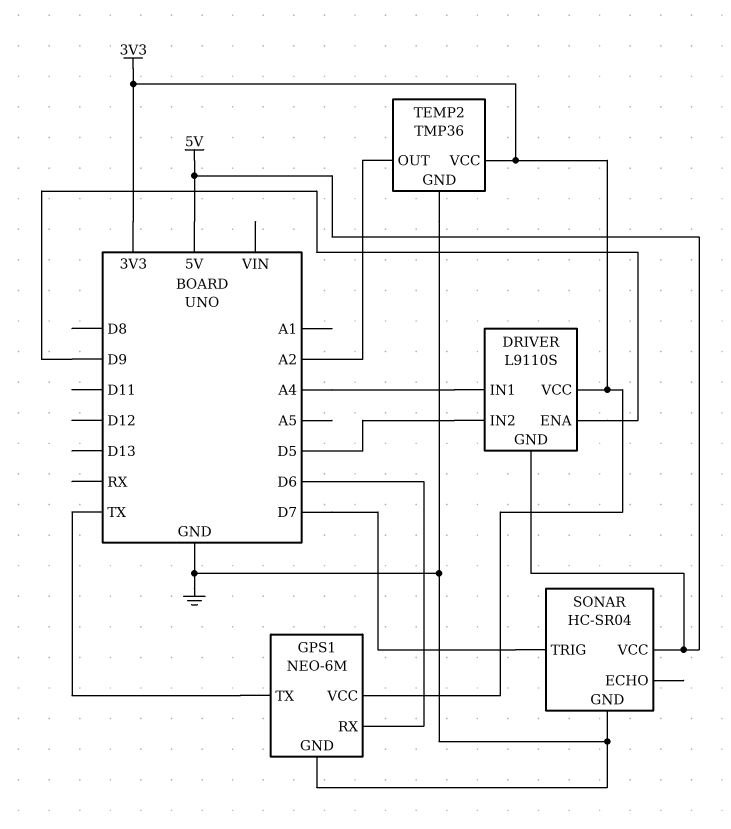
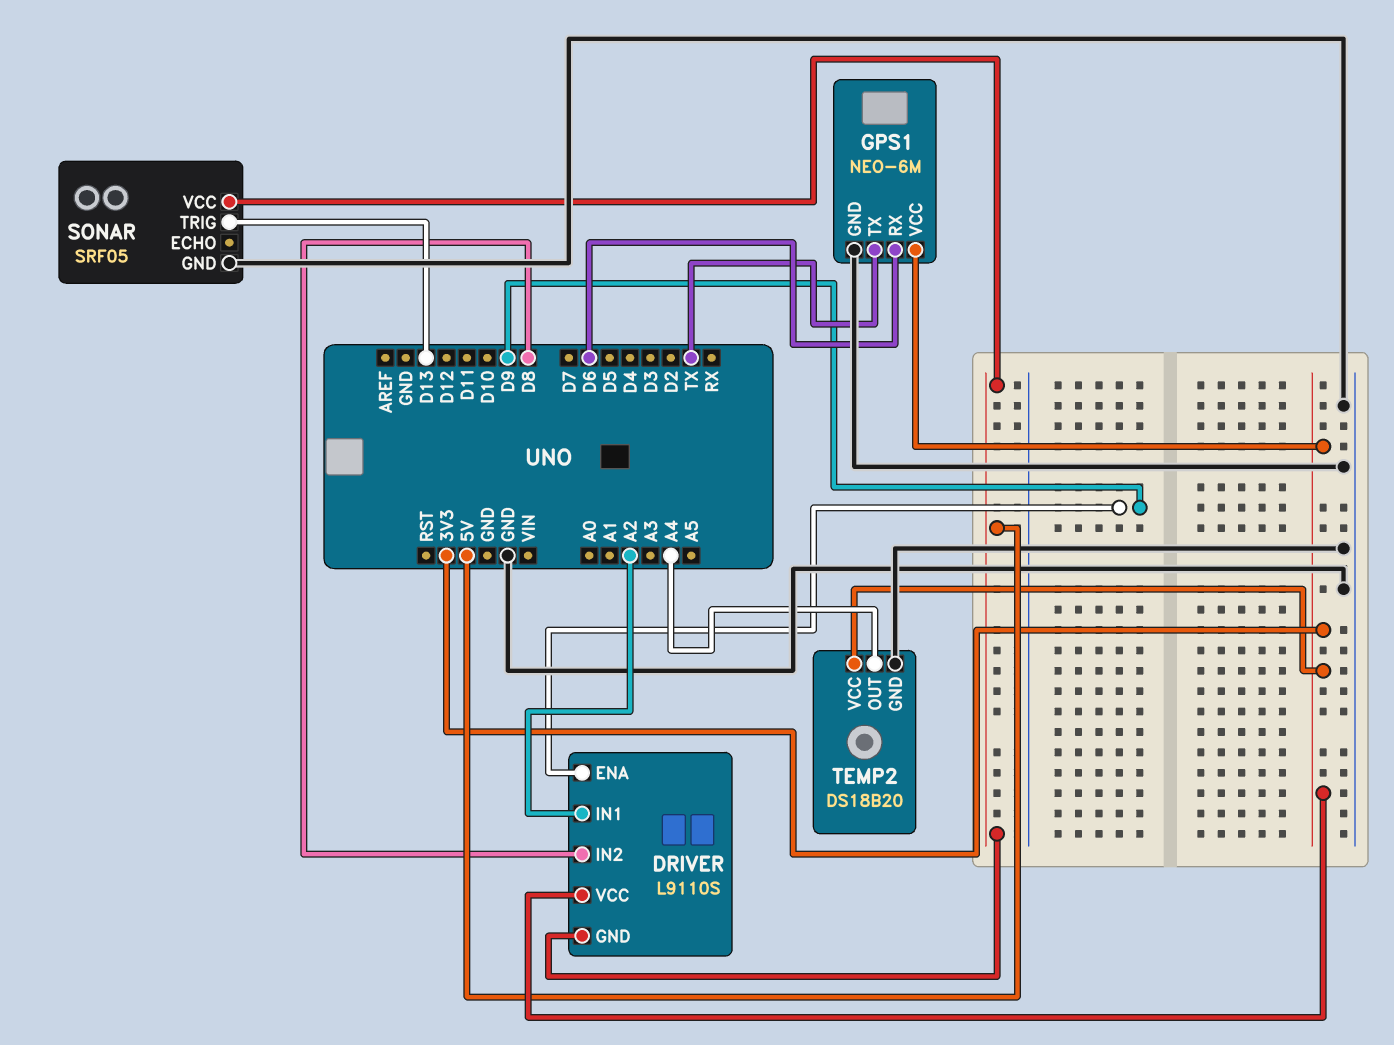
DRIVER pin IN1: A4 -> A2
DRIVER pin IN2: D5 -> D8
SONAR: HC-SR04 -> SRF05
SONAR pin TRIG: D7 -> D13
TEMP2: TMP36 -> DS18B20
TEMP2 pin OUT: A2 -> A4

